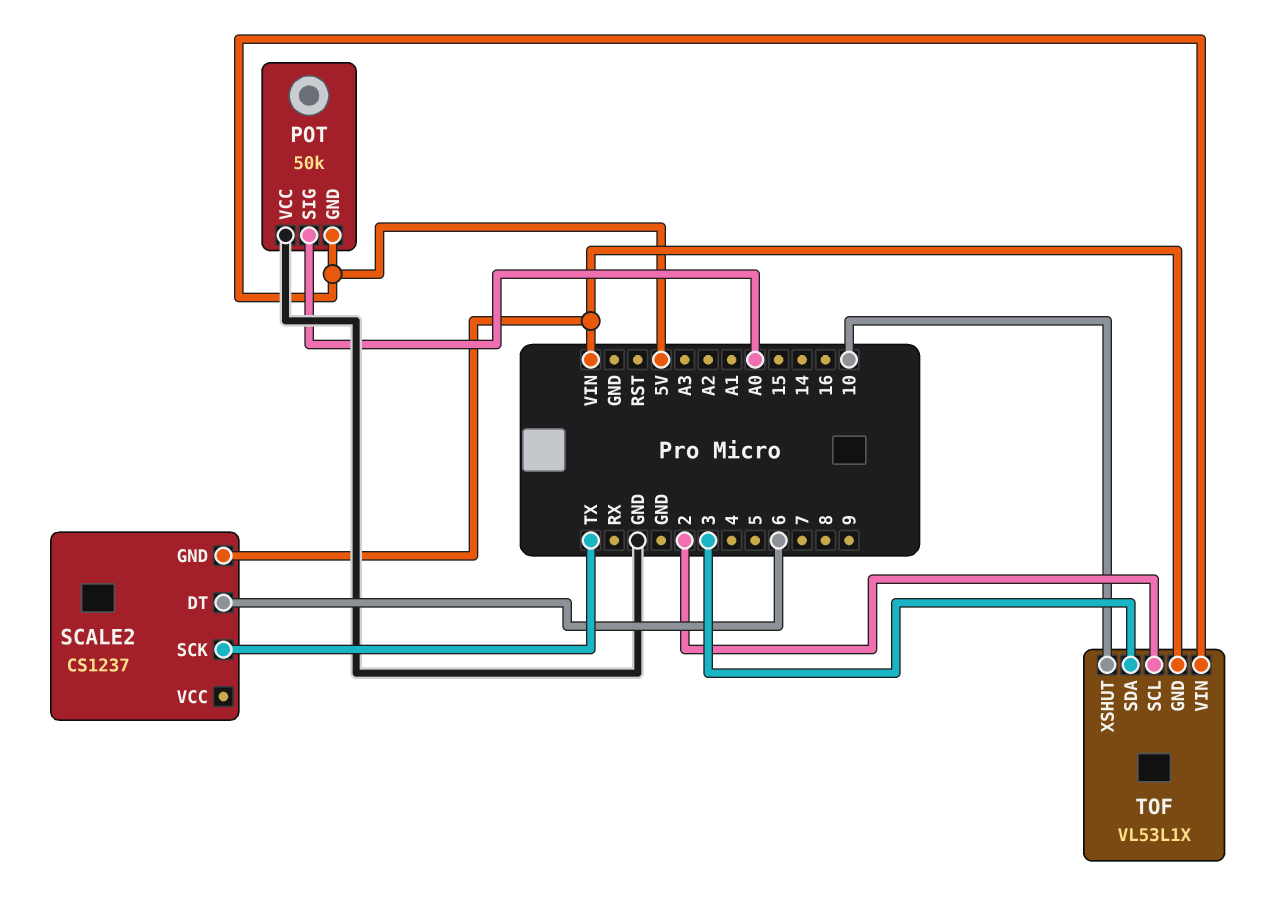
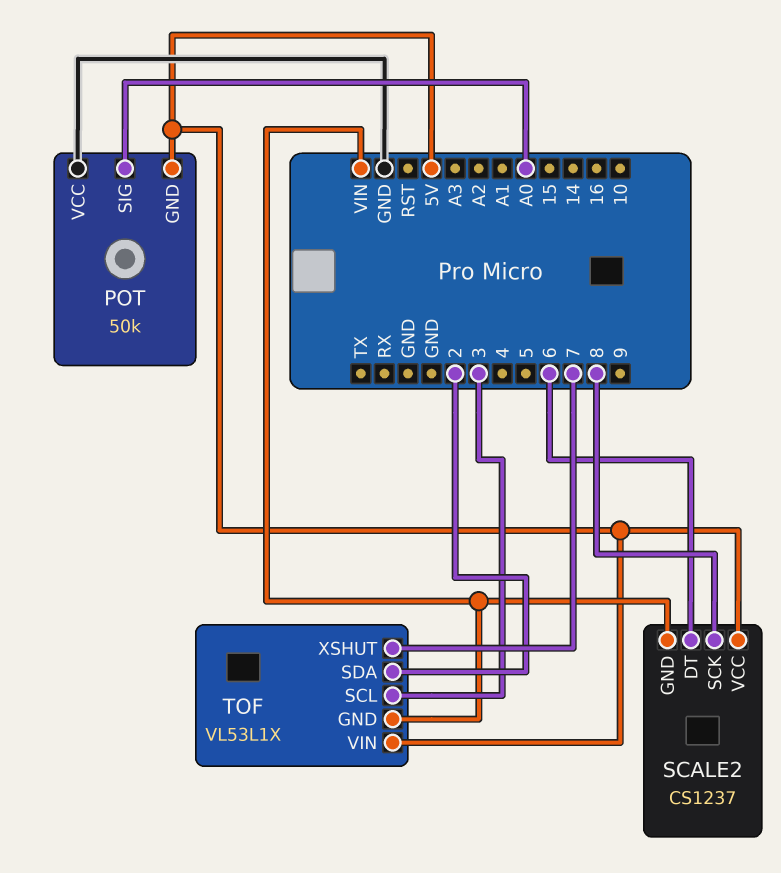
SCALE2 pin SCK: TX -> 8
SCALE2 pin VCC: none -> 5V
TOF pin SCL: 2 -> 3
TOF pin SDA: 3 -> 2
TOF pin XSHUT: 10 -> 7

